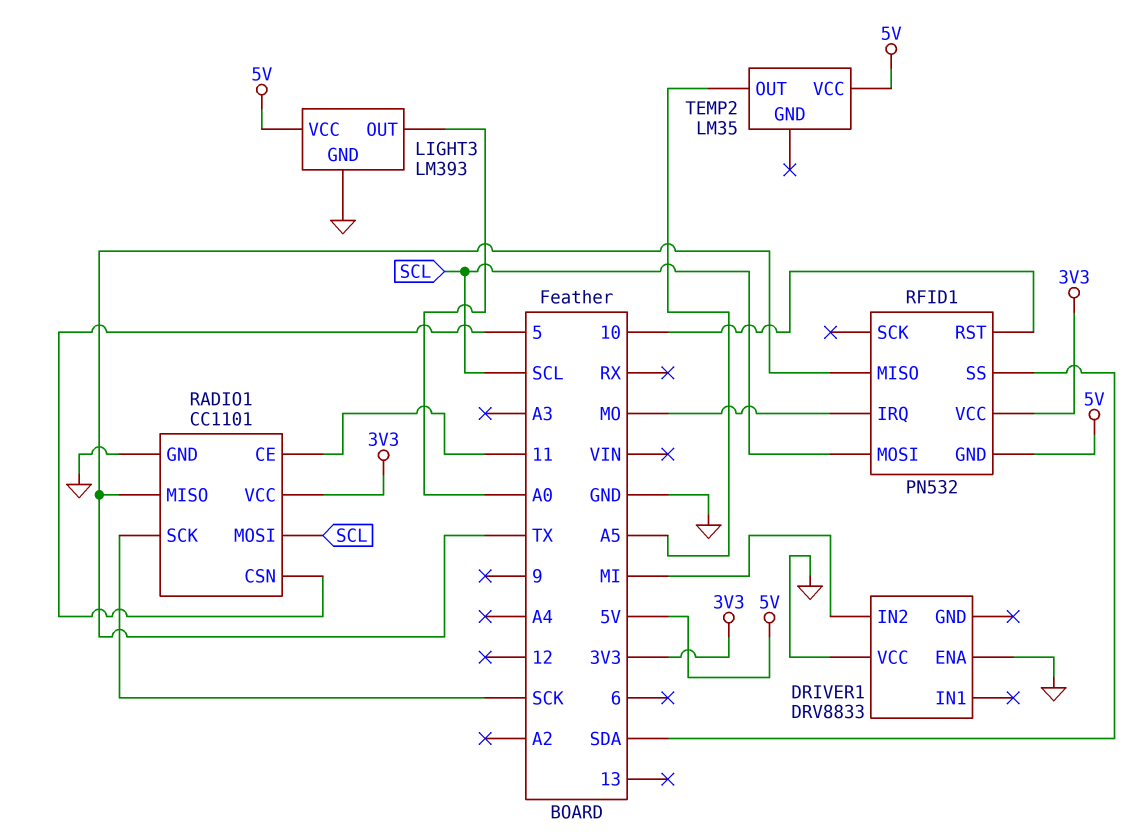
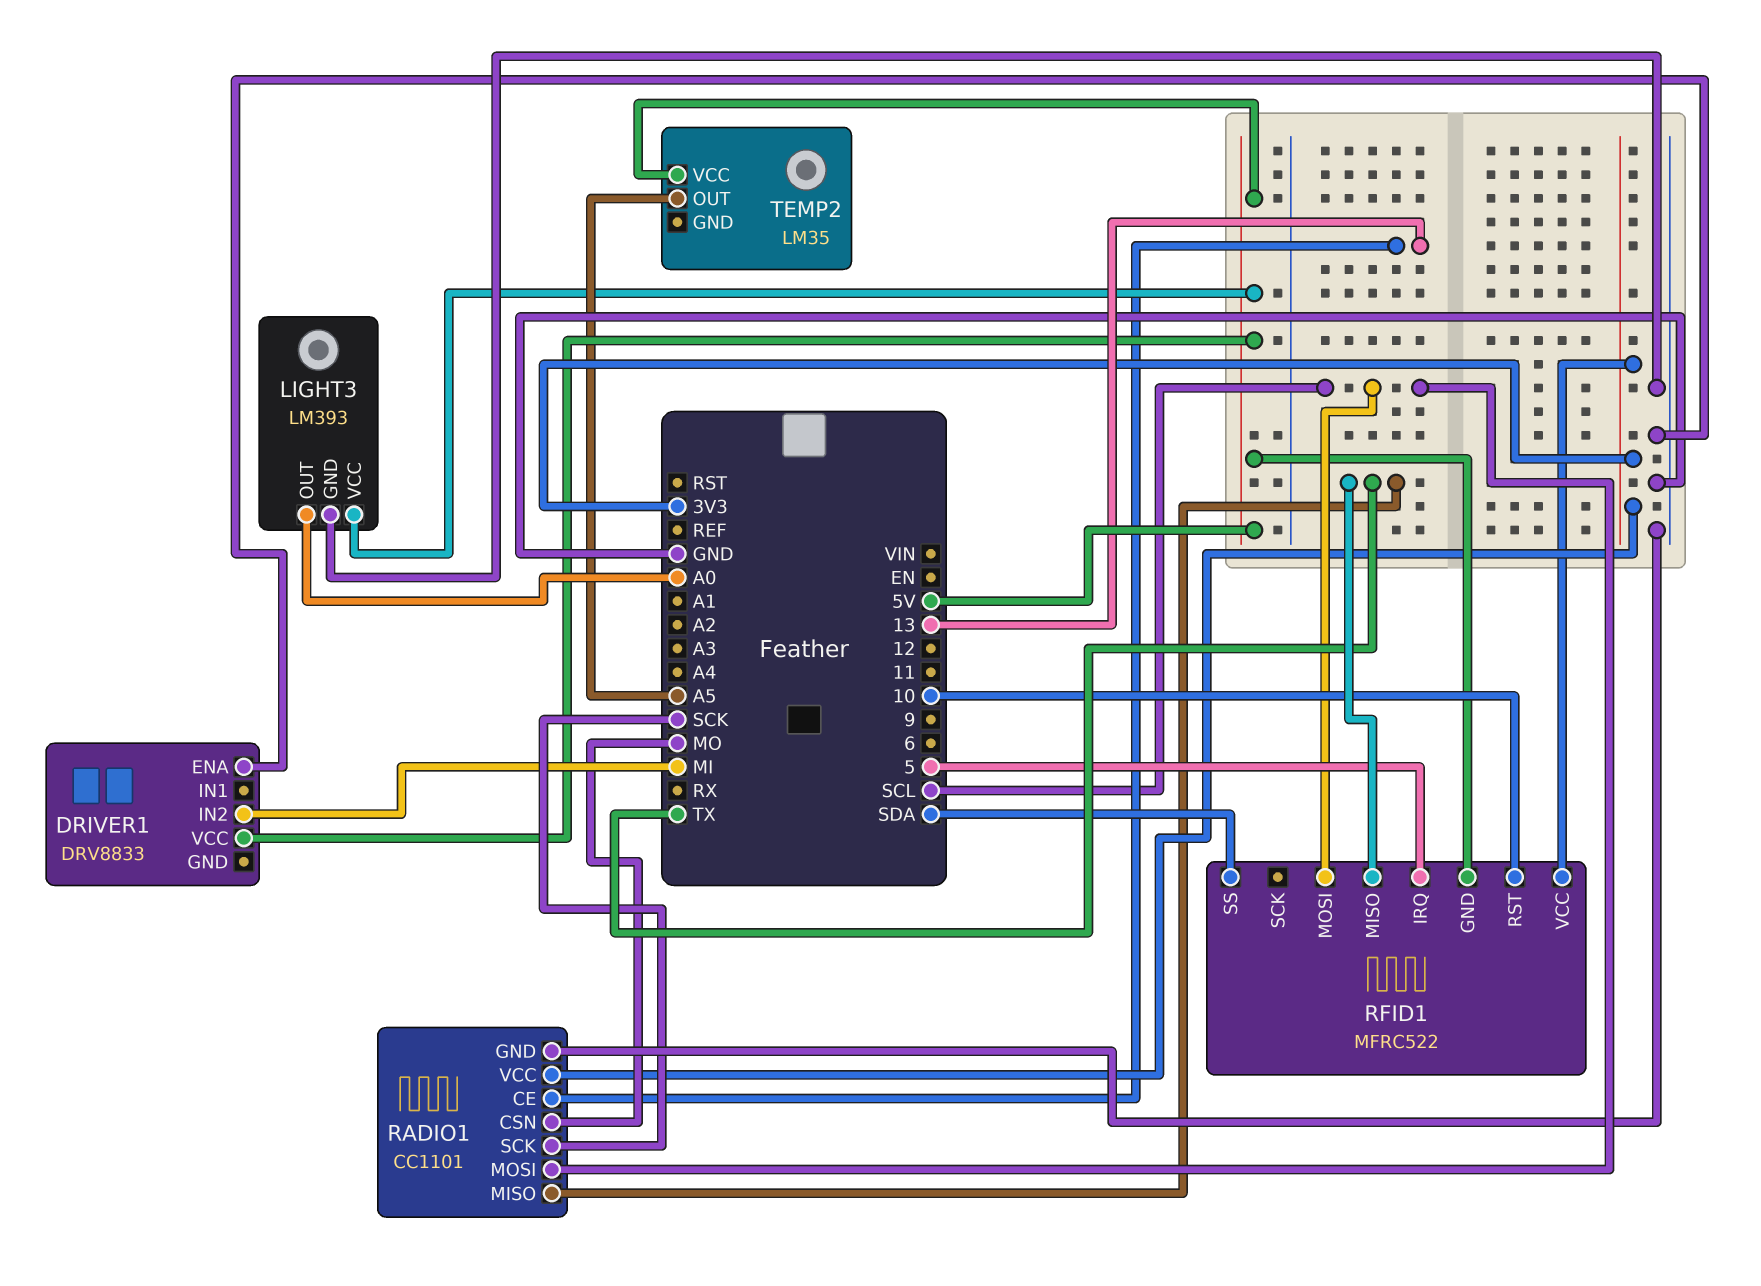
DRIVER1 pin VCC: GND -> 5V
RADIO1 pin CE: 11 -> 13
RADIO1 pin CSN: 5 -> MO
RFID1: PN532 -> MFRC522
RFID1 pin IRQ: MO -> 5

